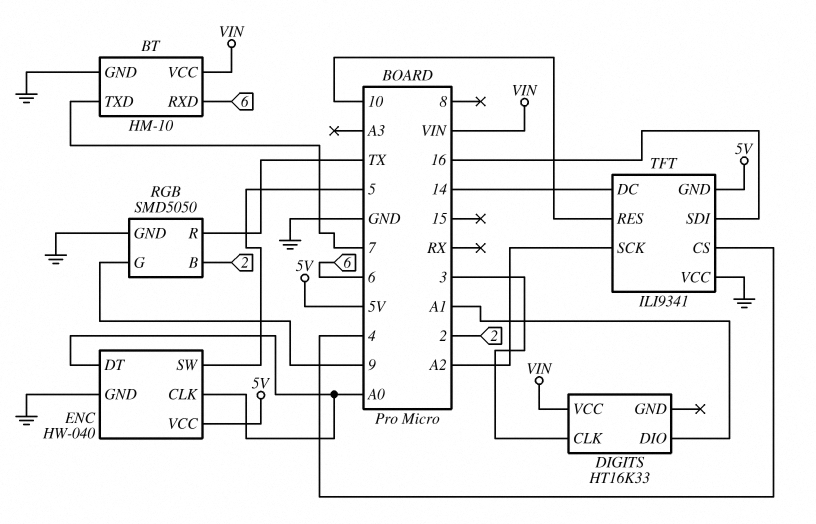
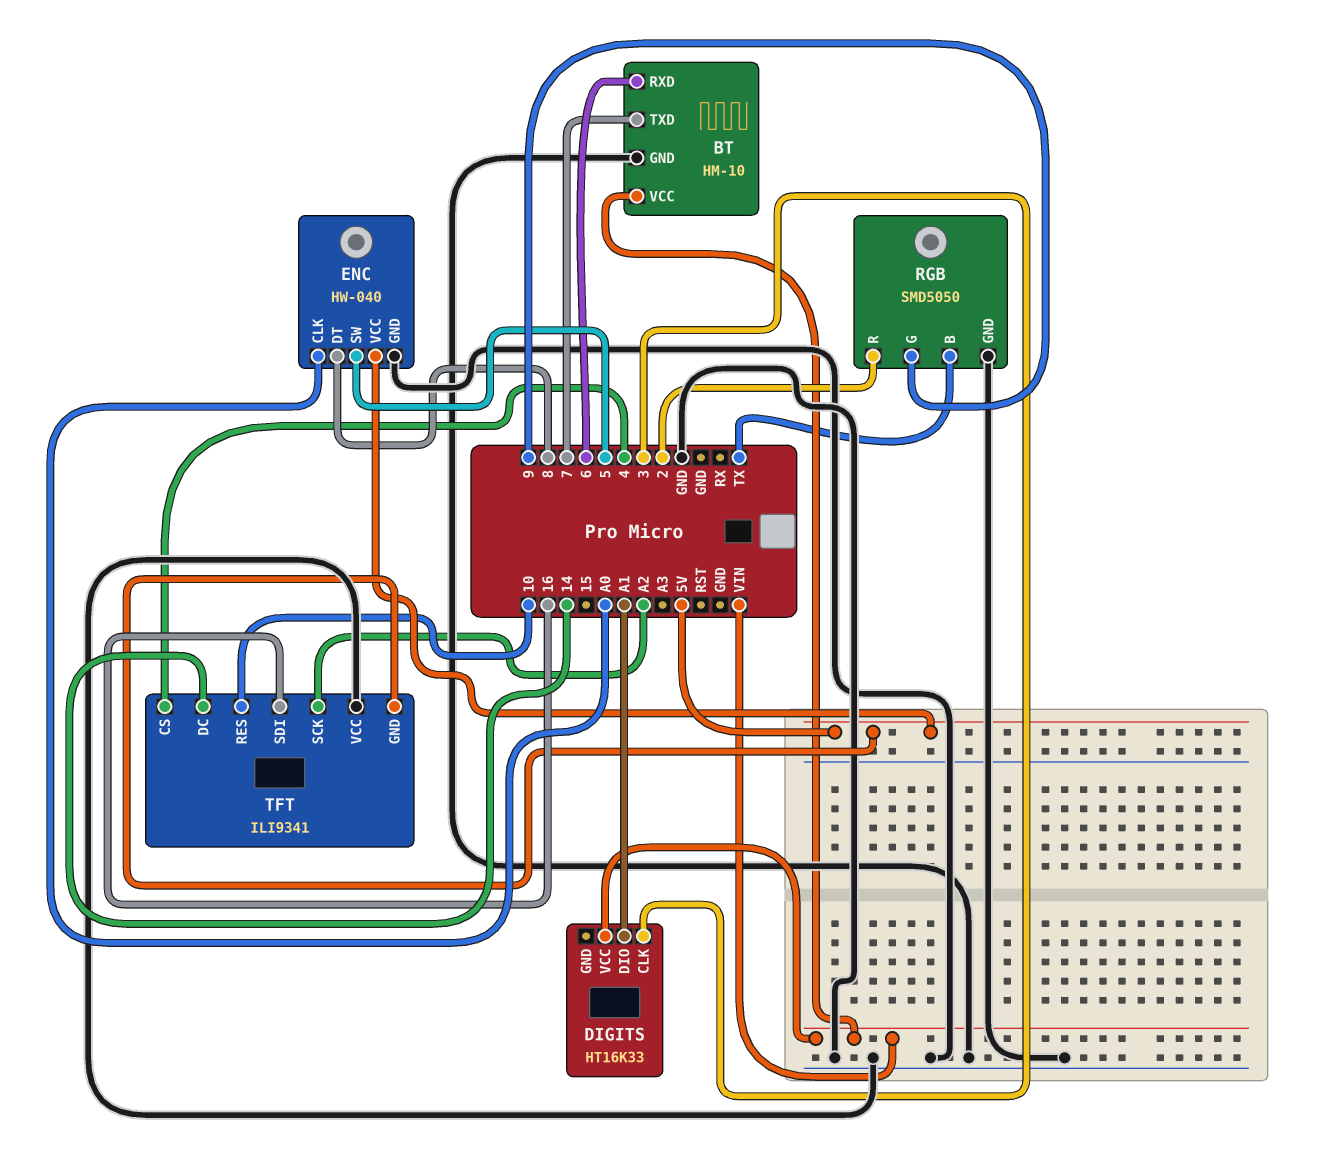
ENC pin DT: A0 -> 8
RGB pin B: 2 -> TX
RGB pin R: TX -> 2

